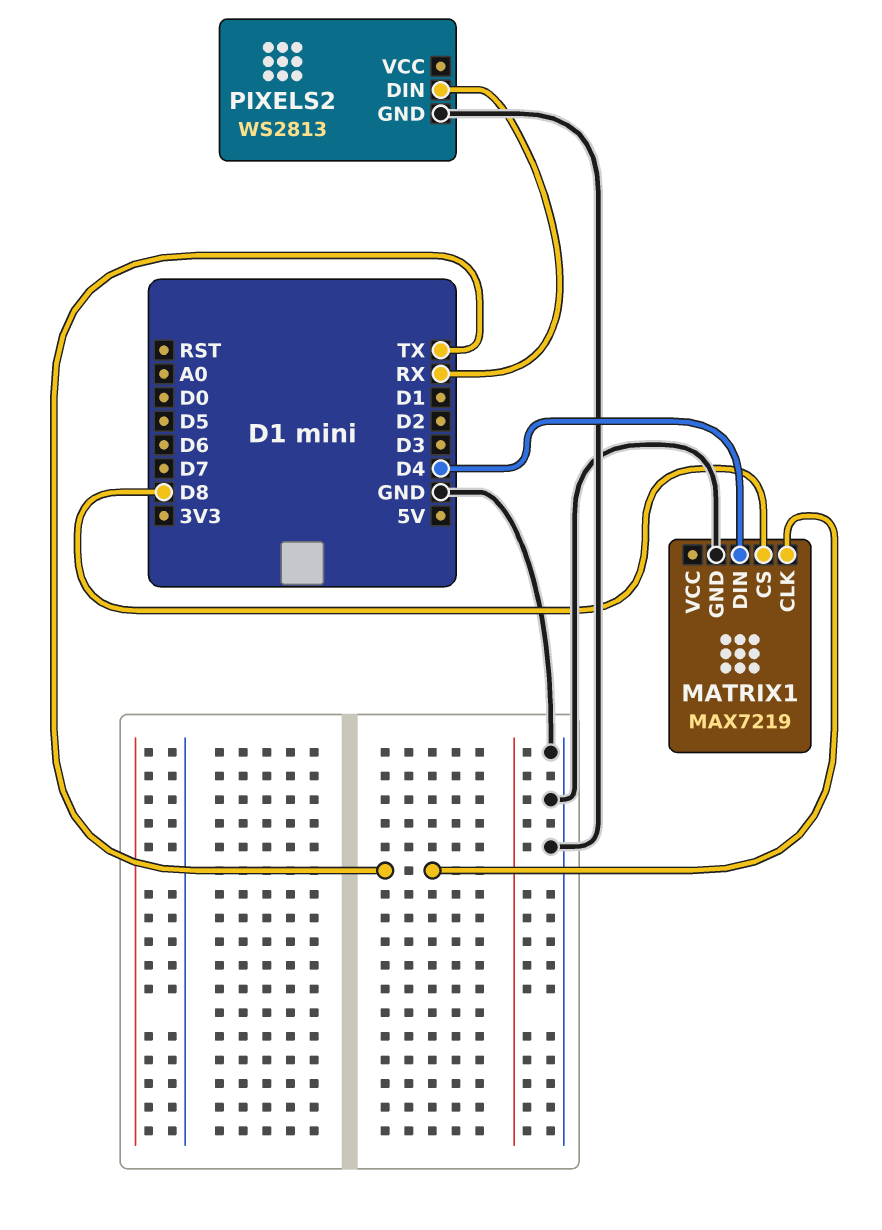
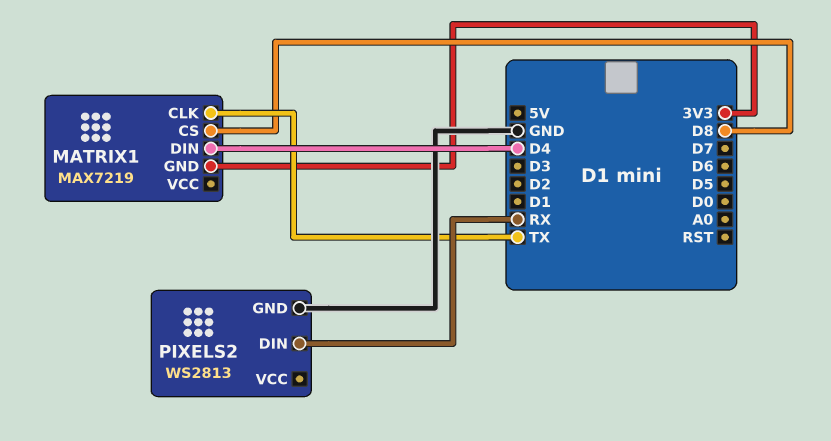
MATRIX1 pin GND: GND -> 3V3

